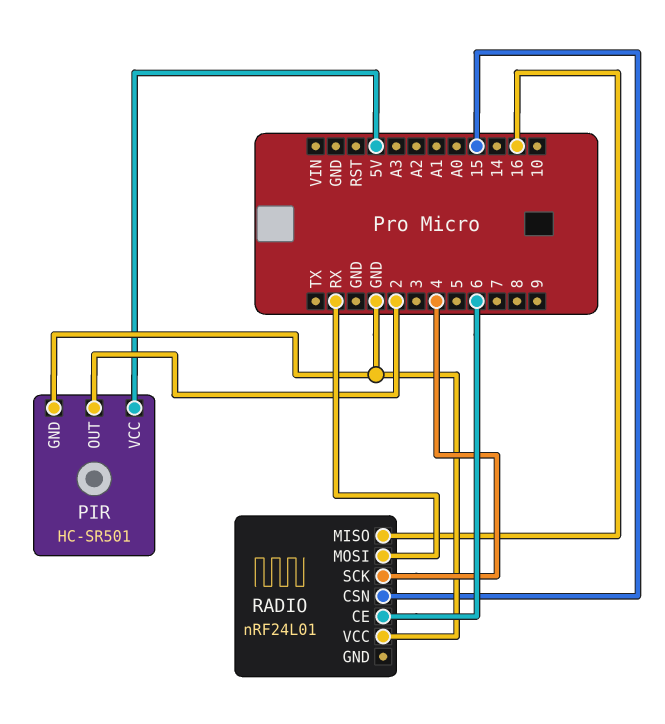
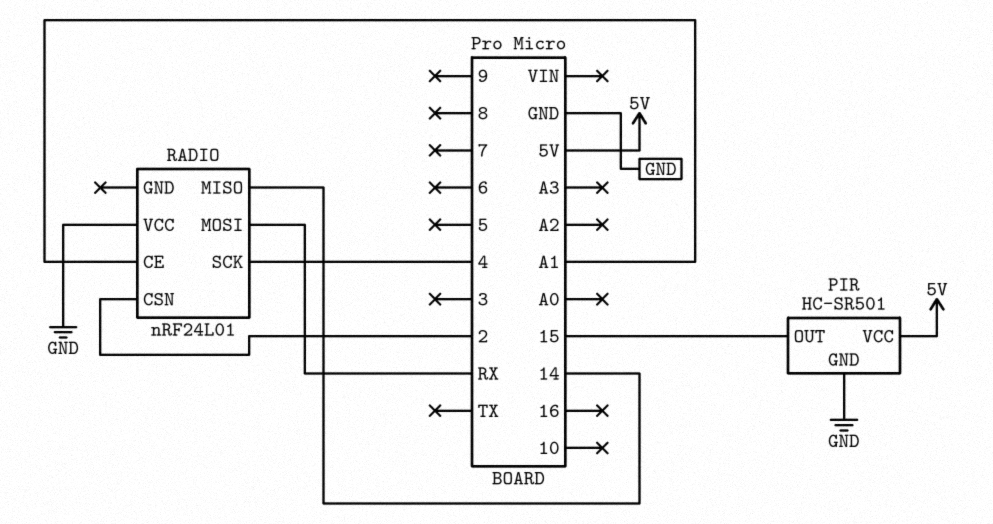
PIR pin OUT: 2 -> 15
RADIO pin CE: 6 -> A1
RADIO pin CSN: 15 -> 2
RADIO pin MISO: 16 -> 14

